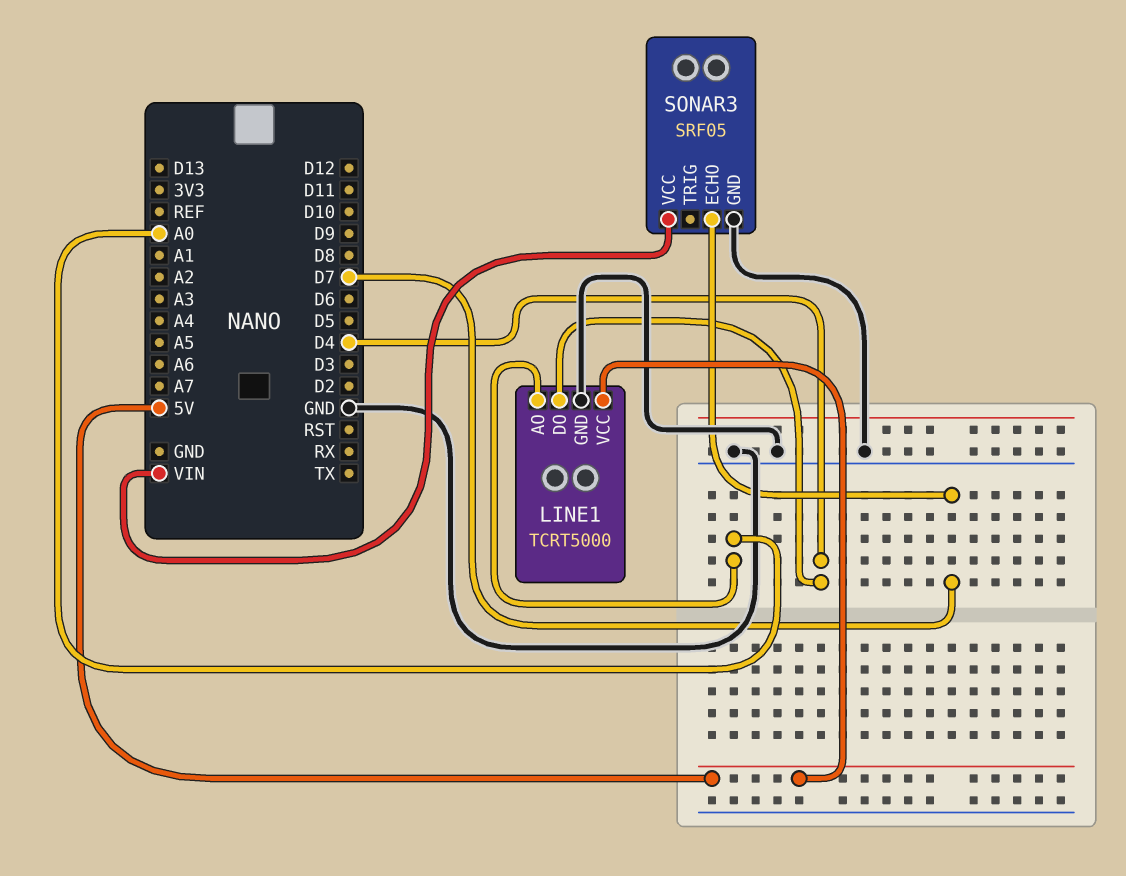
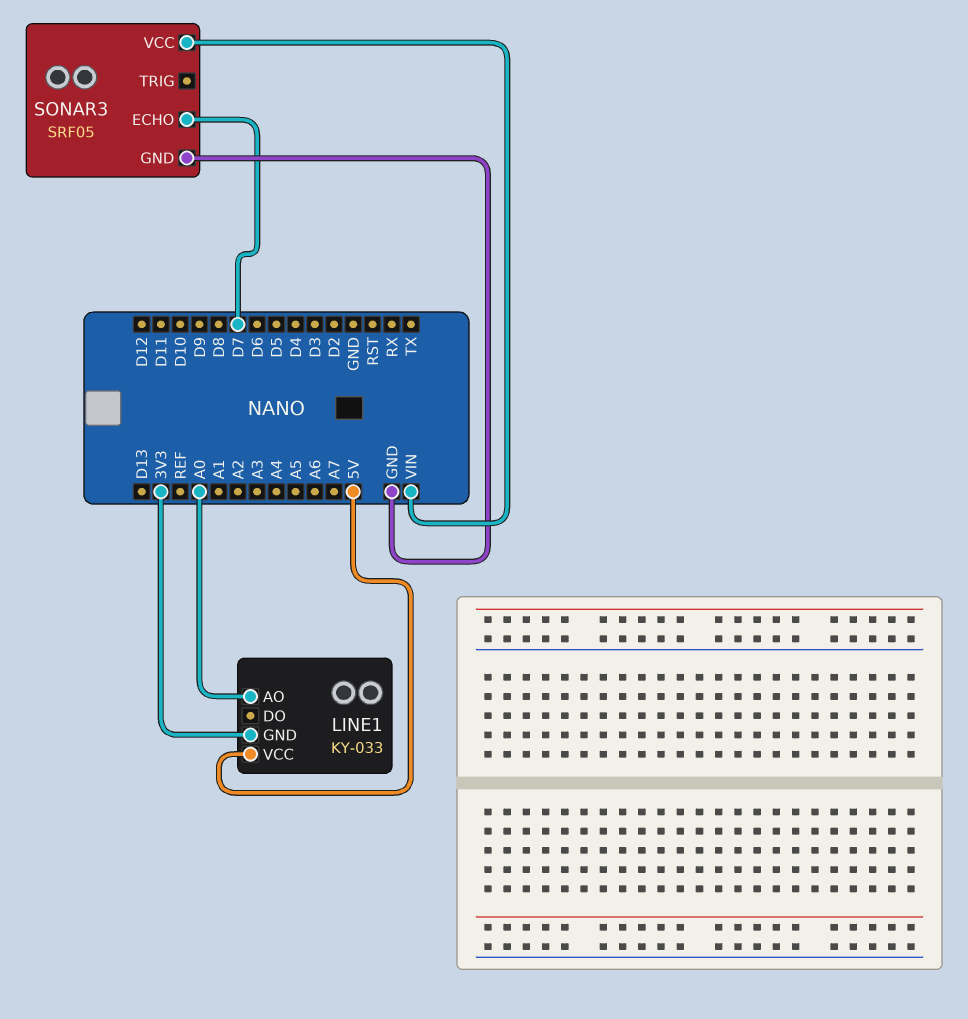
LINE1: TCRT5000 -> KY-033
LINE1 pin DO: D4 -> none
LINE1 pin GND: GND -> 3V3

